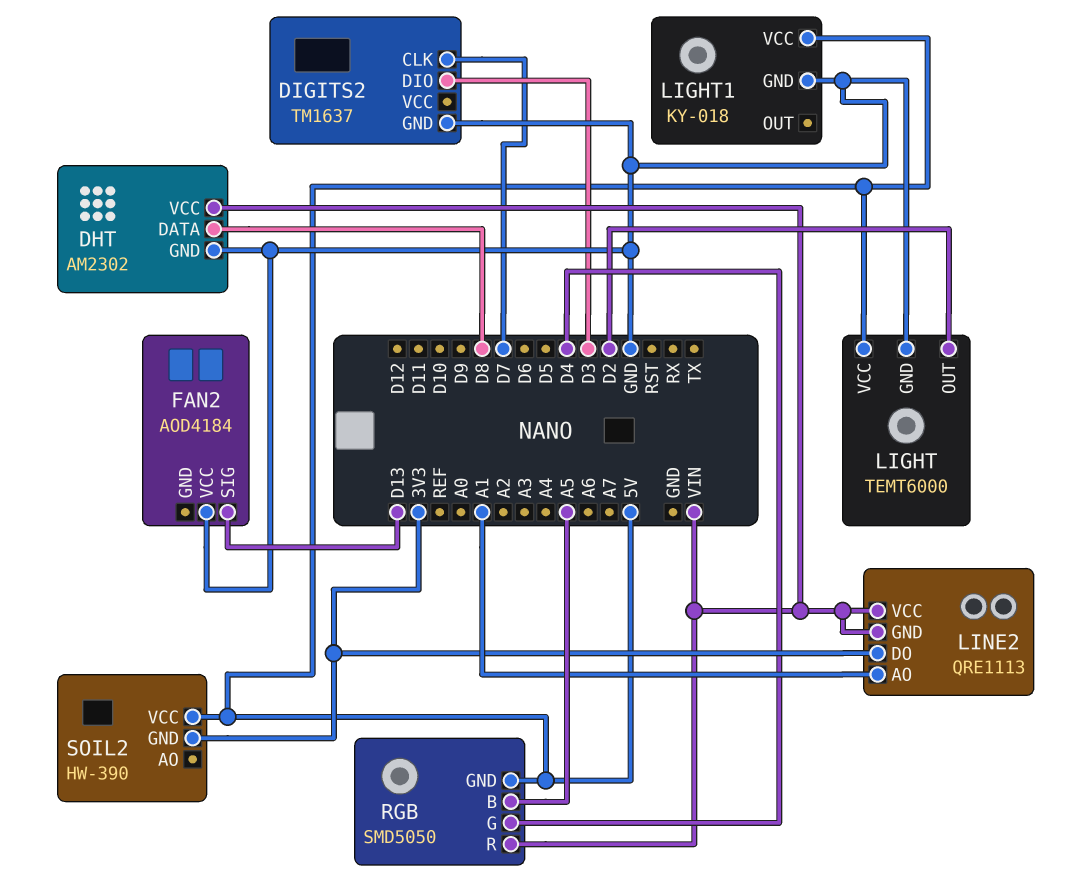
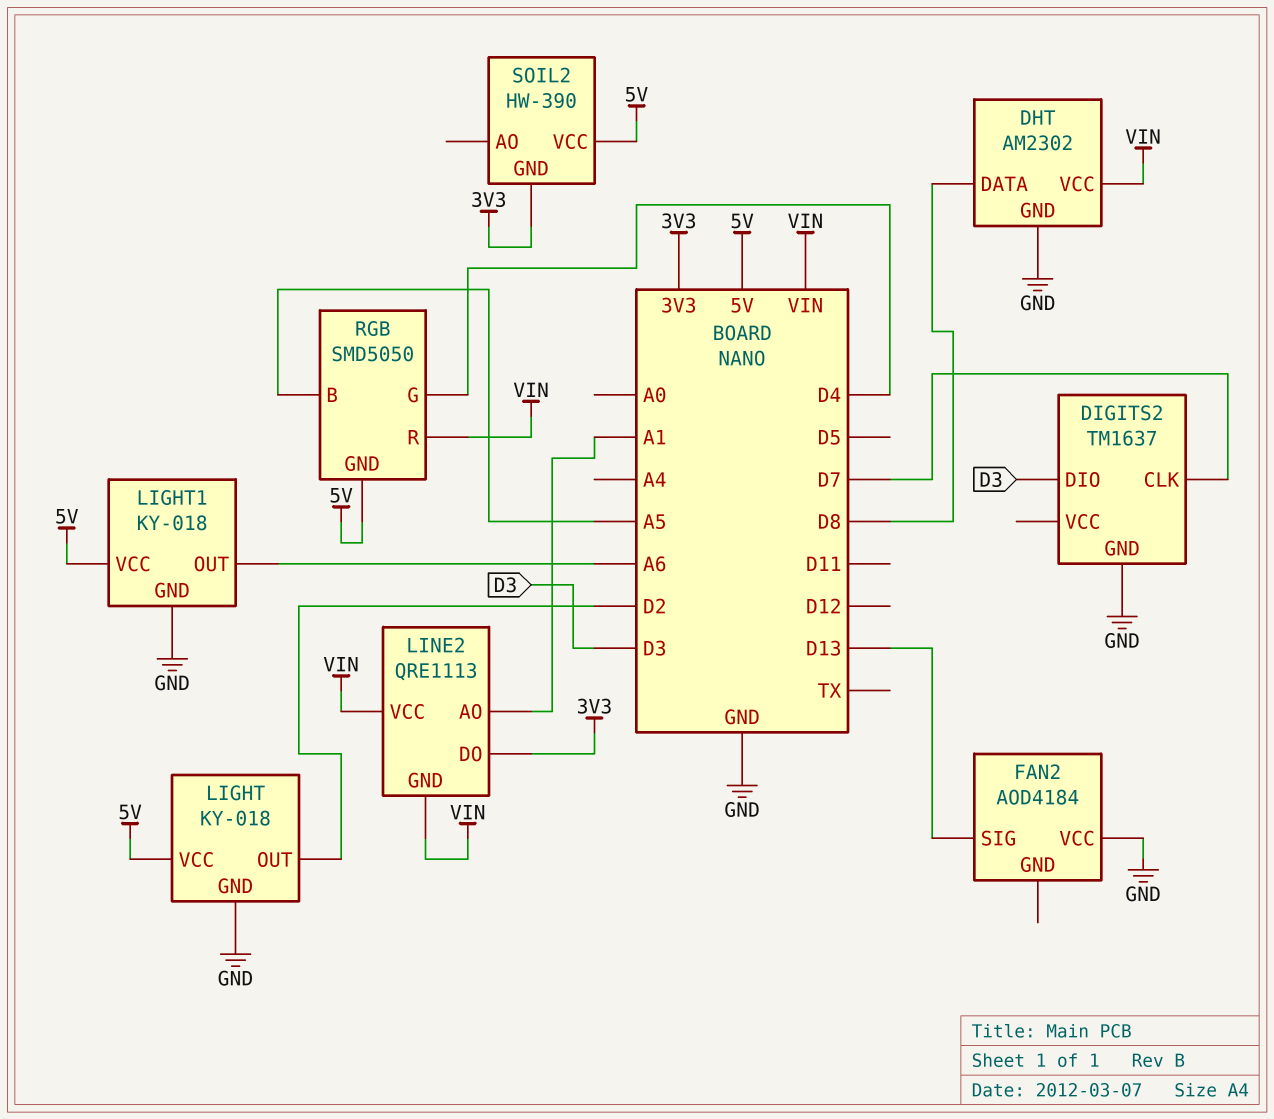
LIGHT: TEMT6000 -> KY-018
LIGHT1 pin OUT: none -> A6

